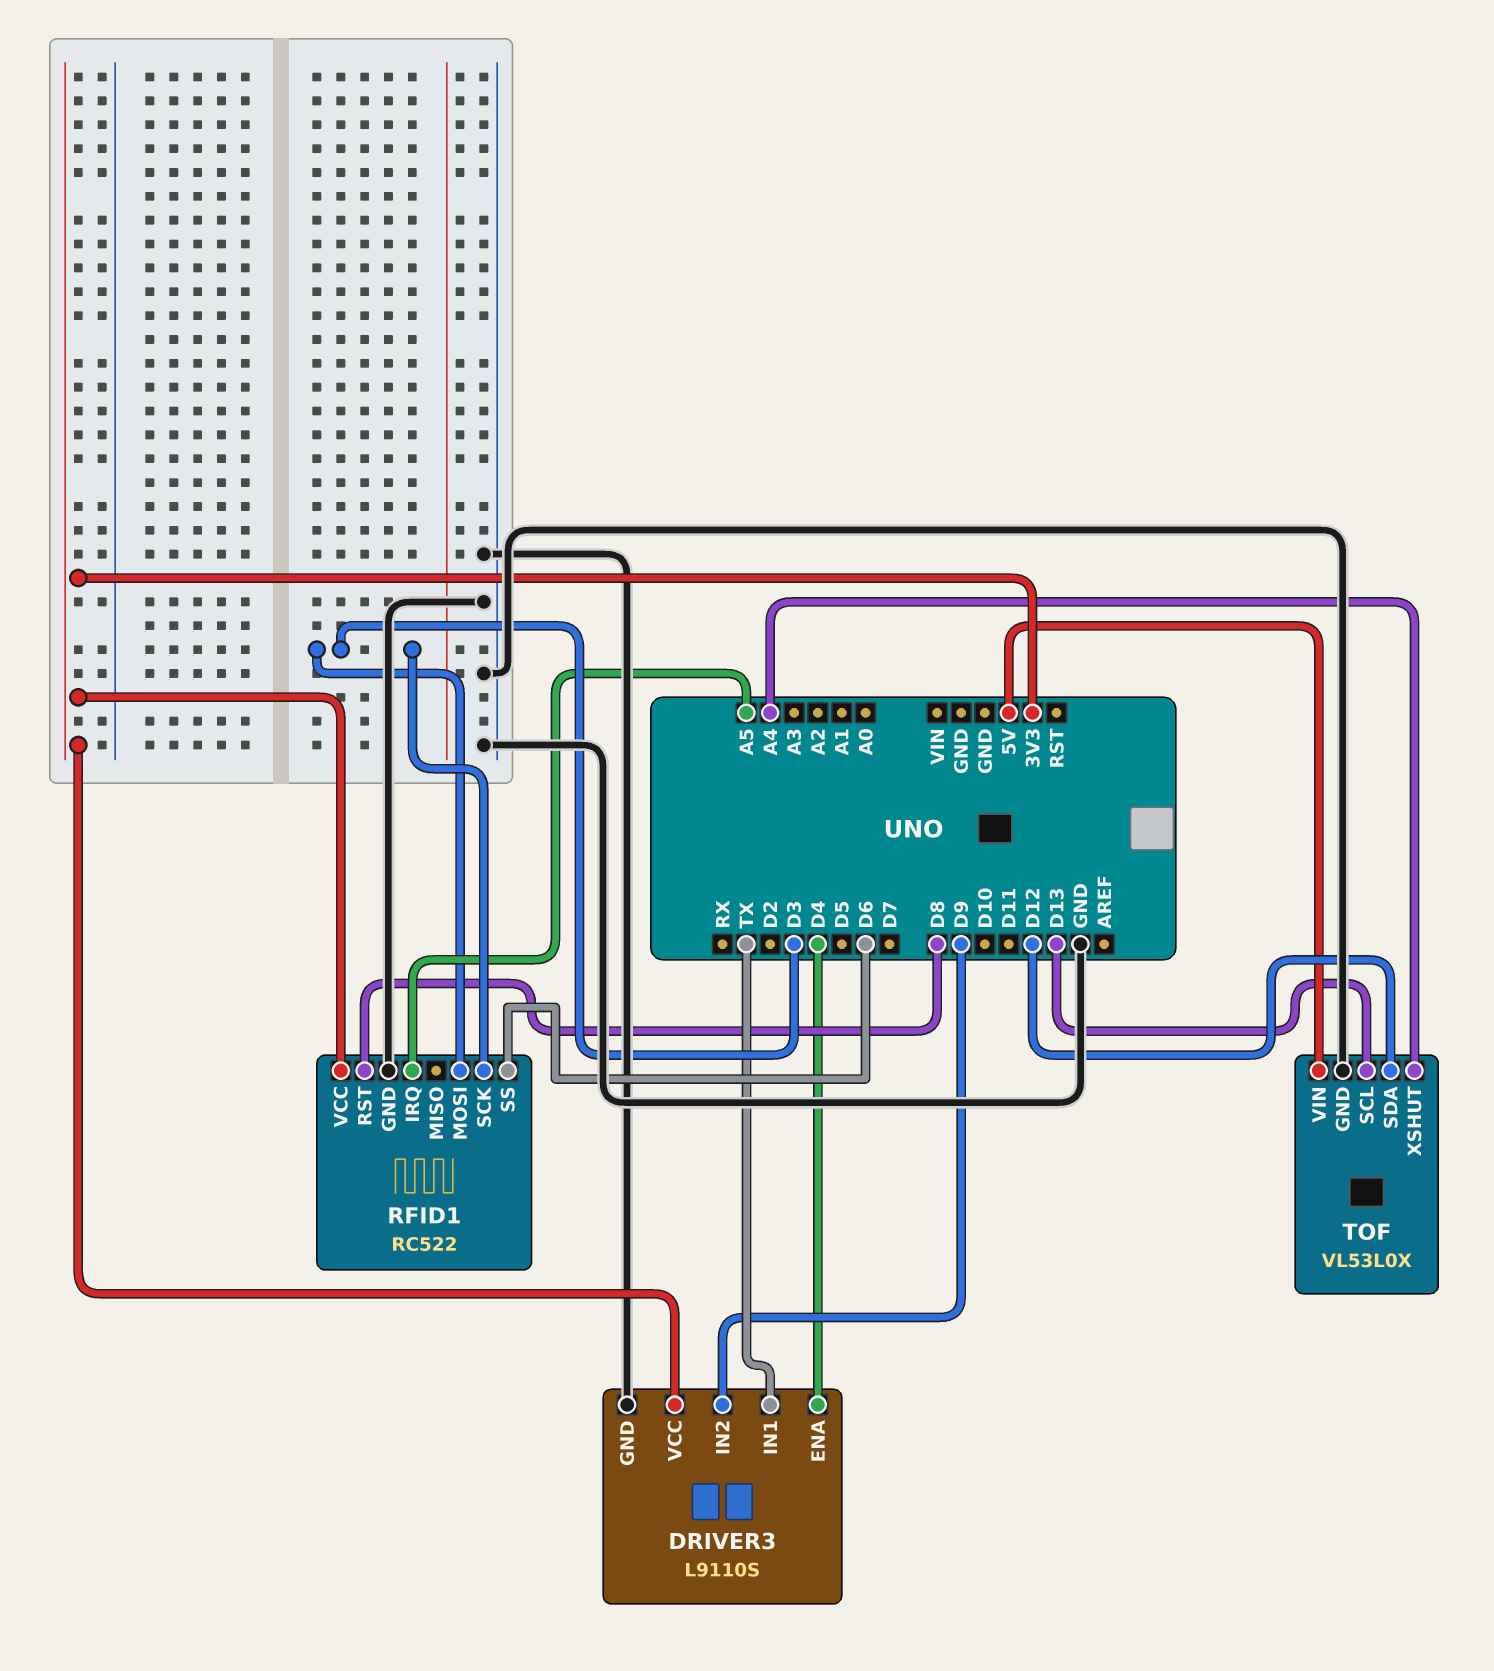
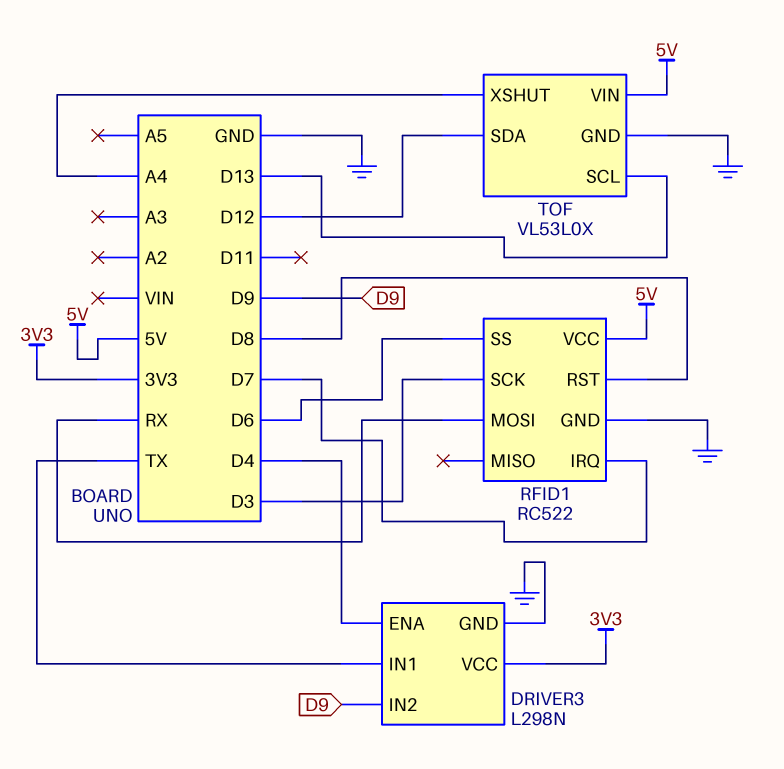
DRIVER3: L9110S -> L298N
RFID1 pin IRQ: A5 -> D7
RFID1 pin MOSI: D3 -> RX
RFID1 pin VCC: 3V3 -> 5V

